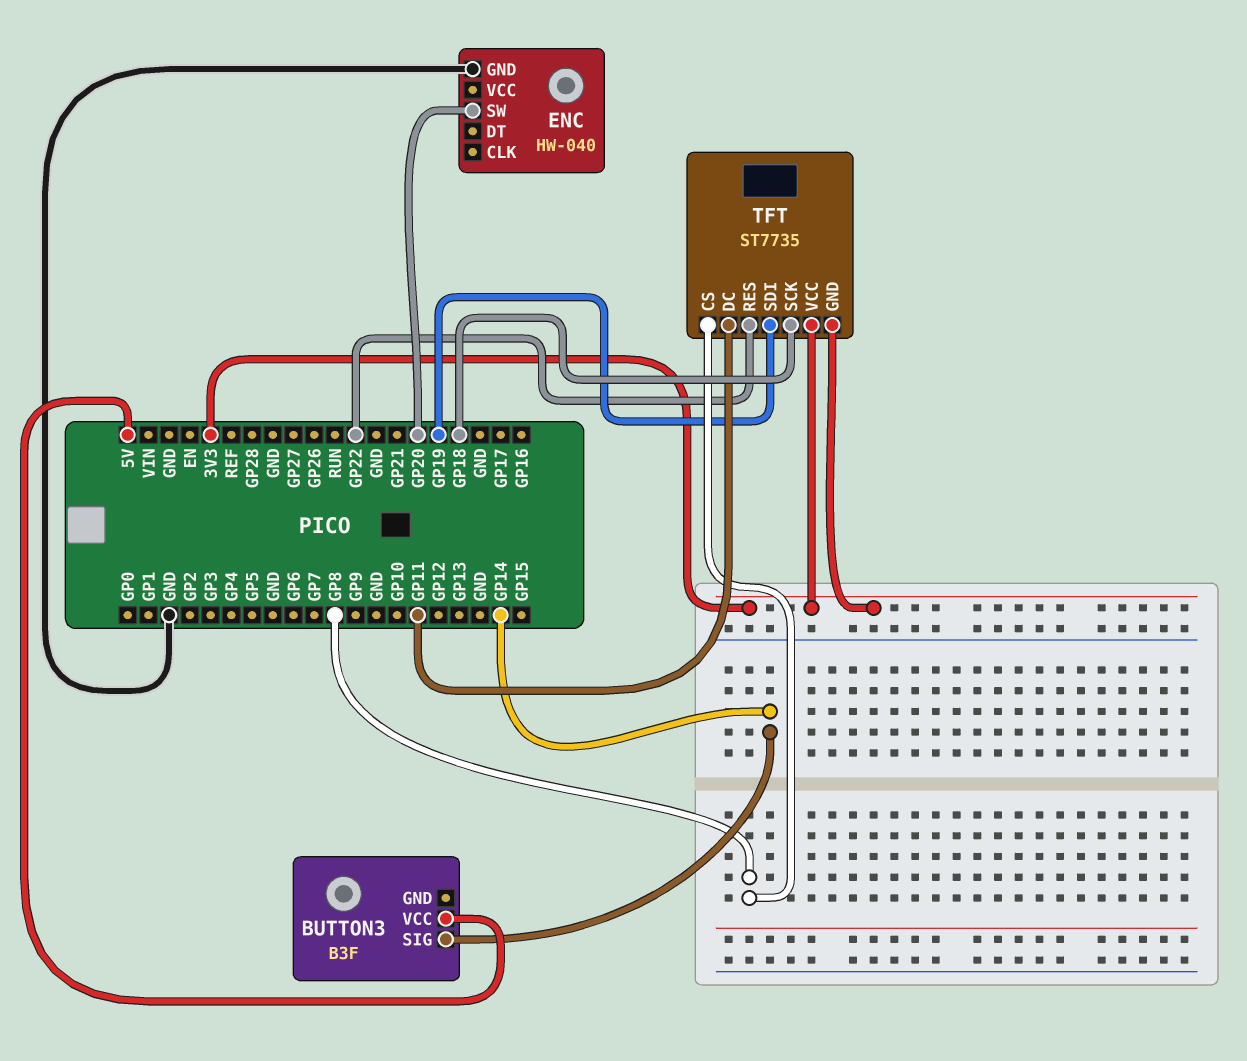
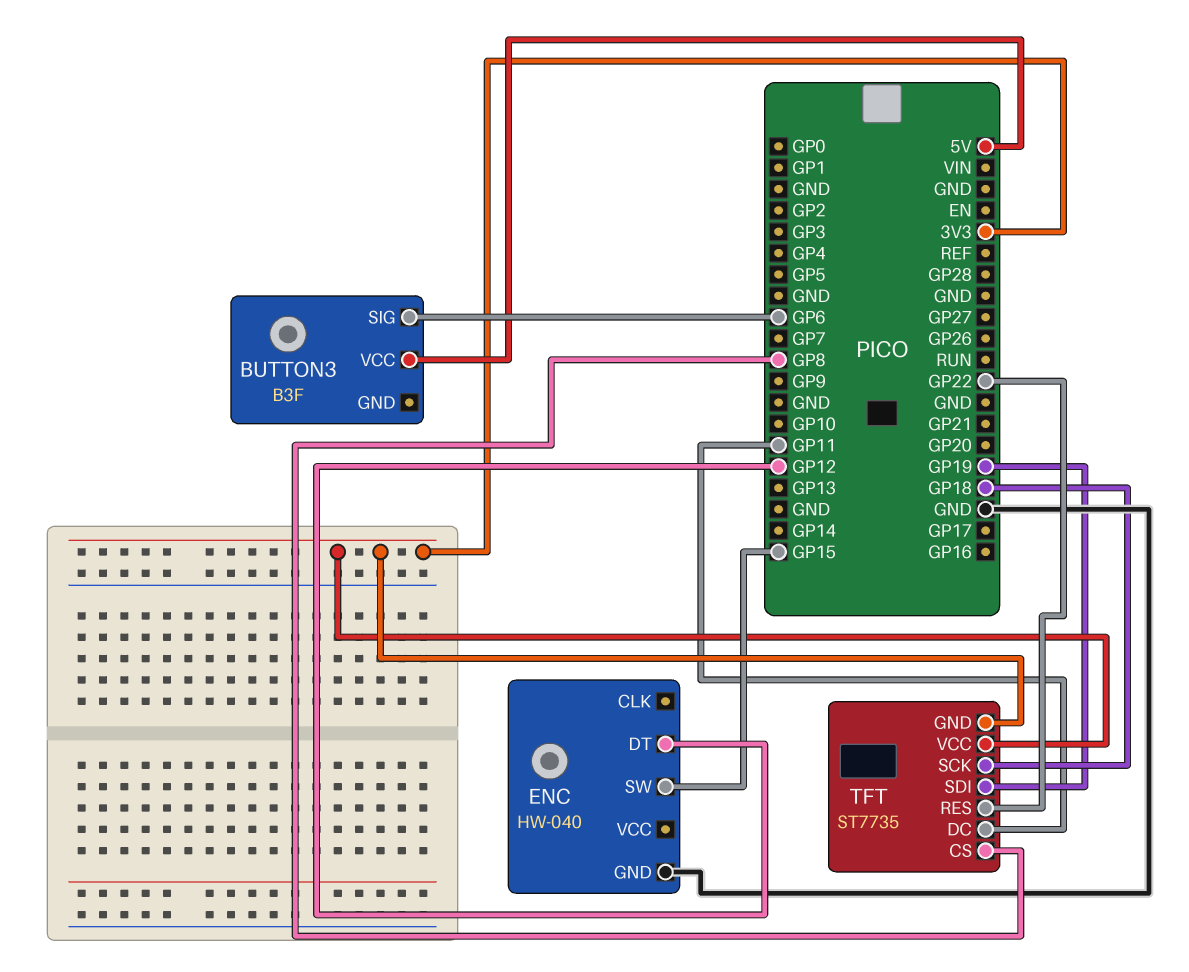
BUTTON3 pin SIG: GP14 -> GP6
ENC pin DT: none -> GP12
ENC pin SW: GP20 -> GP15

